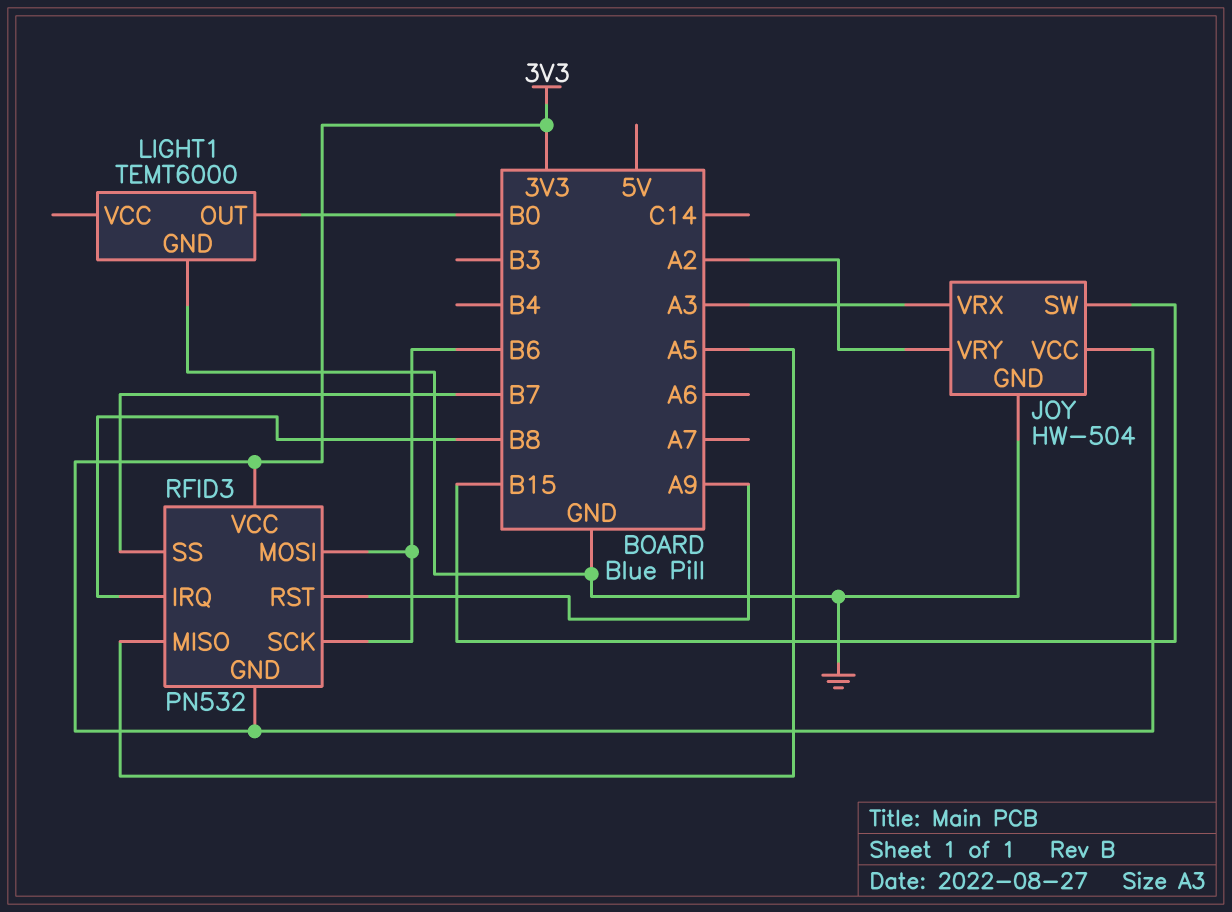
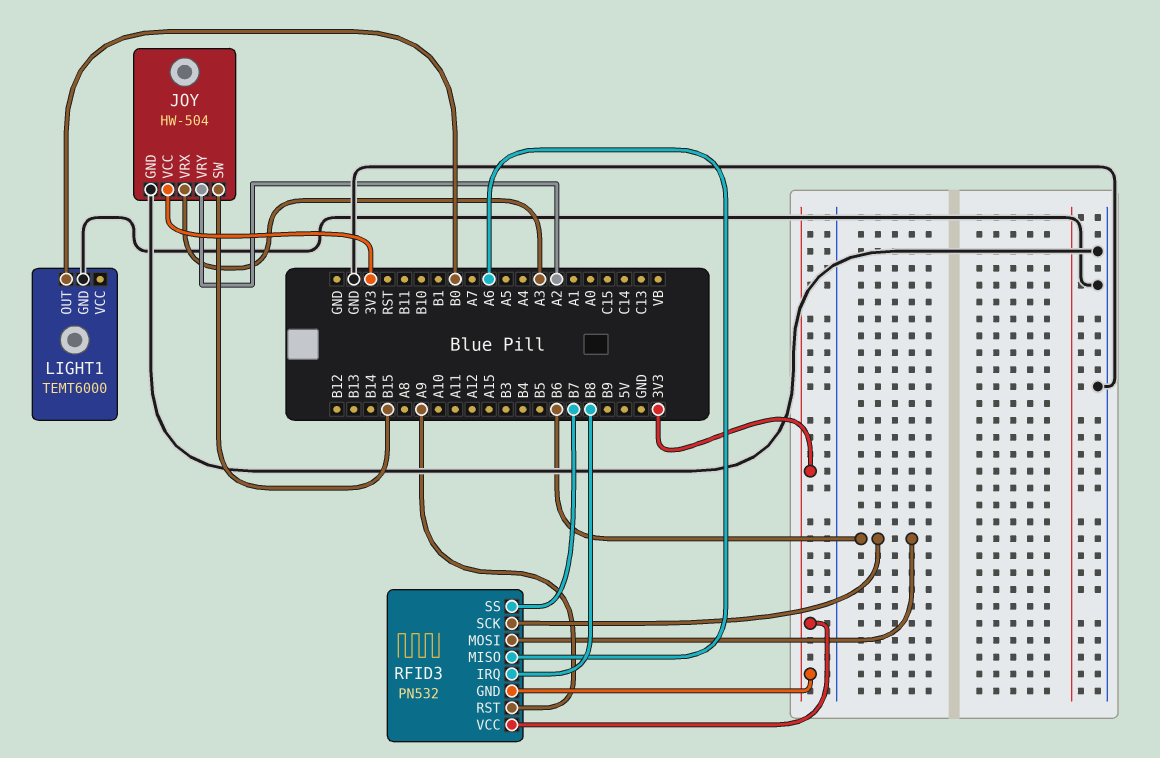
RFID3 pin MISO: A5 -> A6

